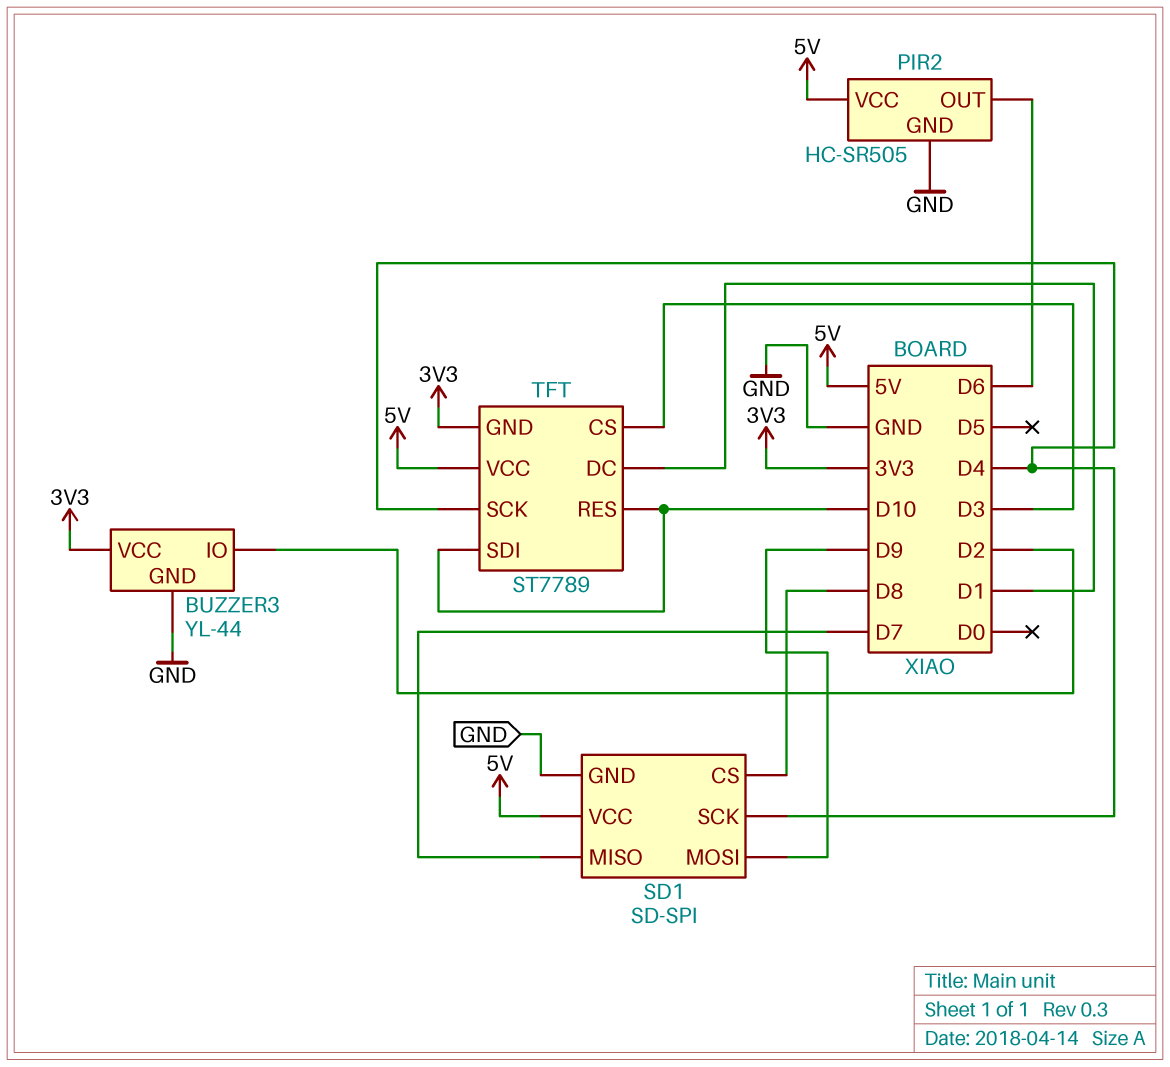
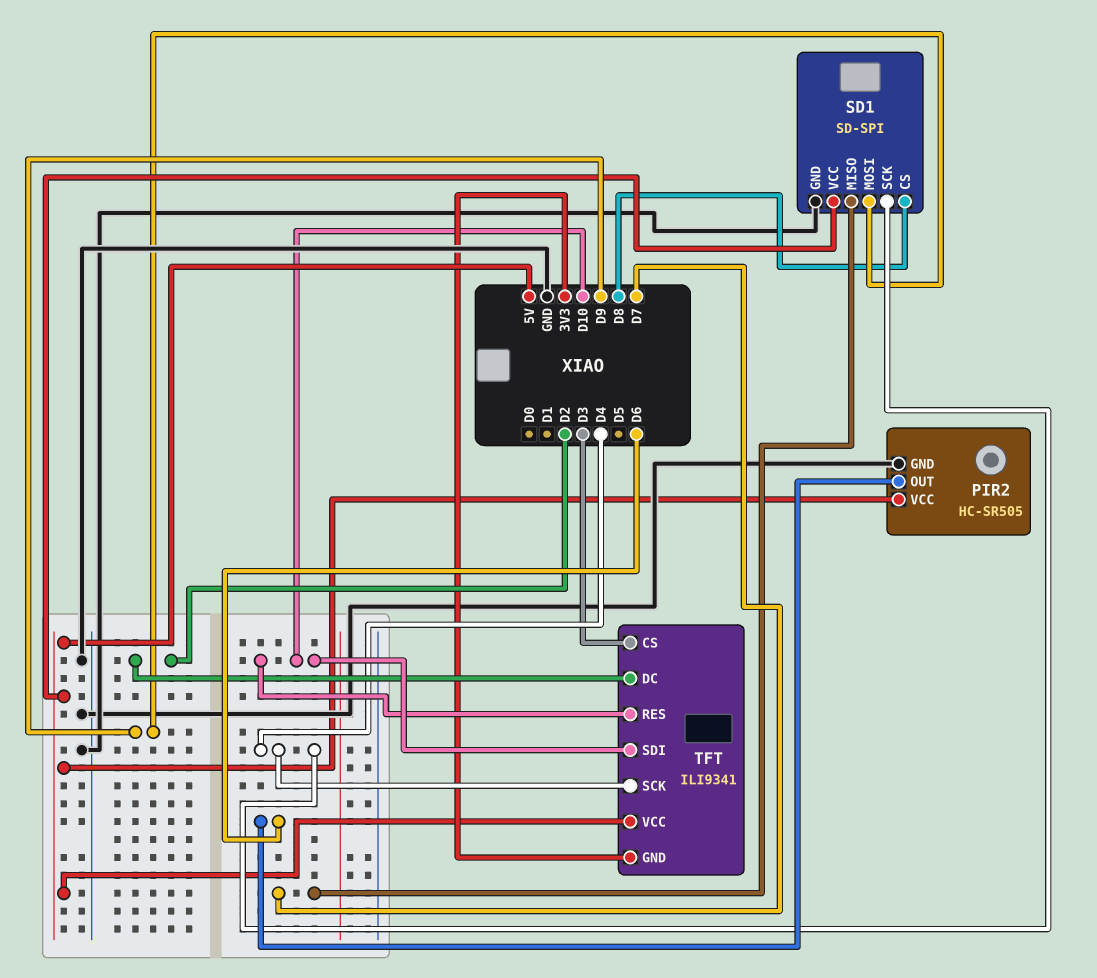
BUZZER3: YL-44 -> none
BUZZER3 pin GND: GND -> none
BUZZER3 pin IO: D2 -> none
BUZZER3 pin VCC: 3V3 -> none
TFT: ST7789 -> ILI9341
TFT pin DC: D1 -> D2

